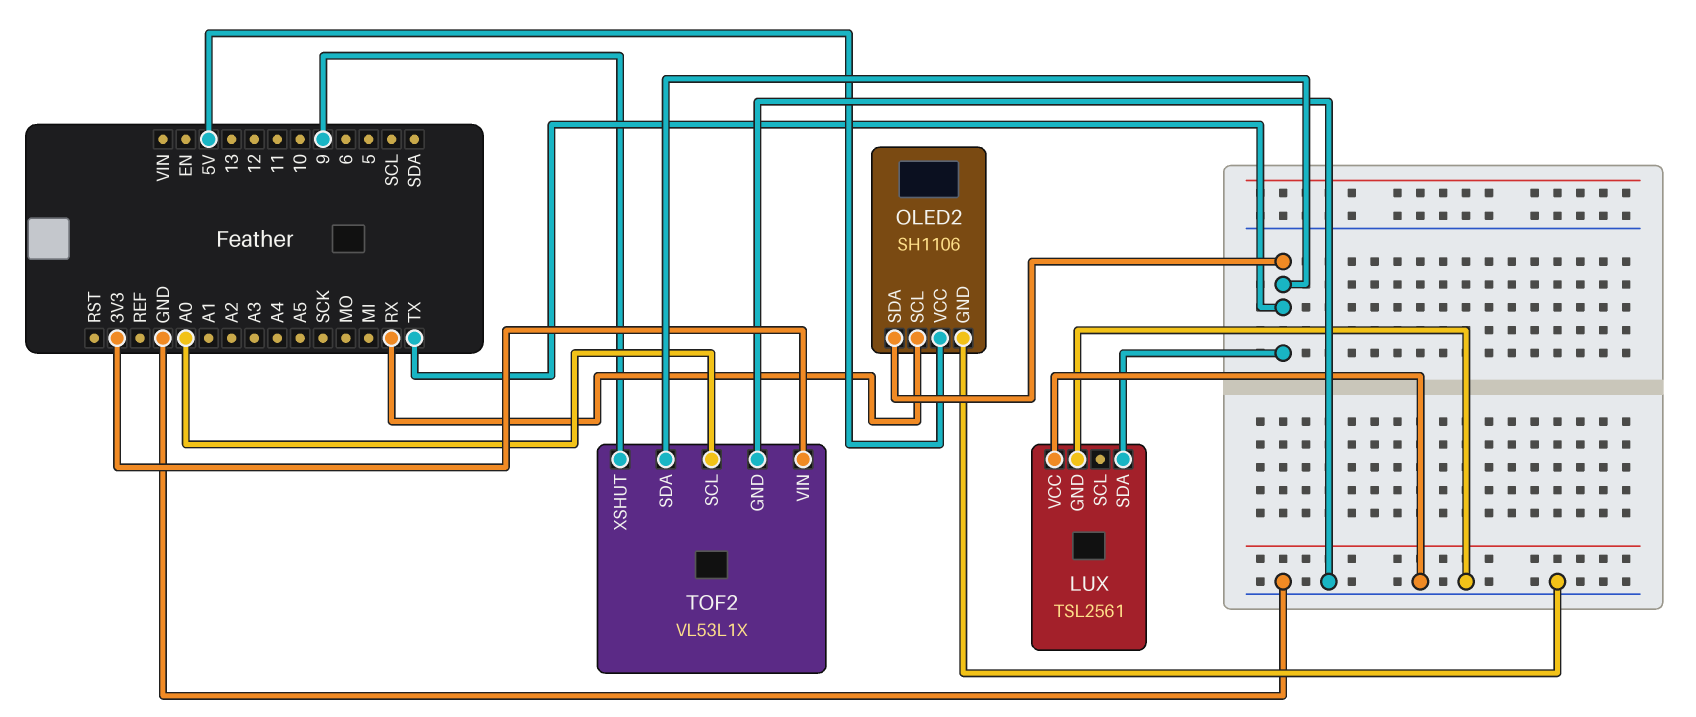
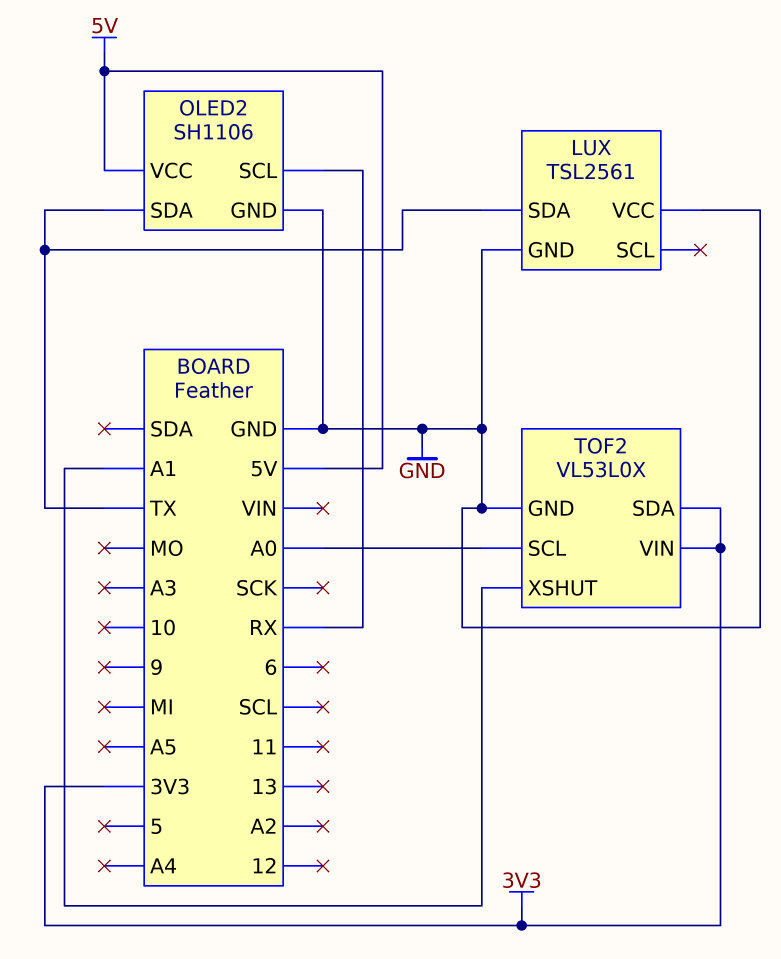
TOF2: VL53L1X -> VL53L0X
TOF2 pin SDA: TX -> 3V3
TOF2 pin XSHUT: 9 -> A1

